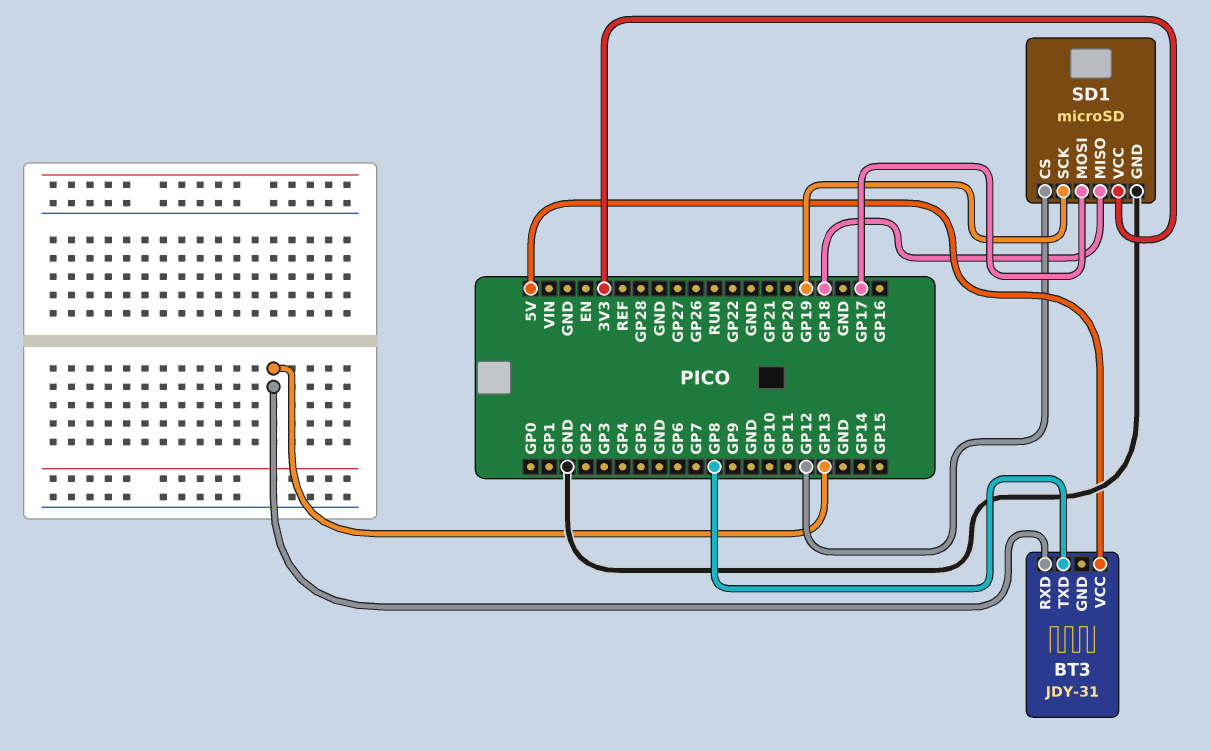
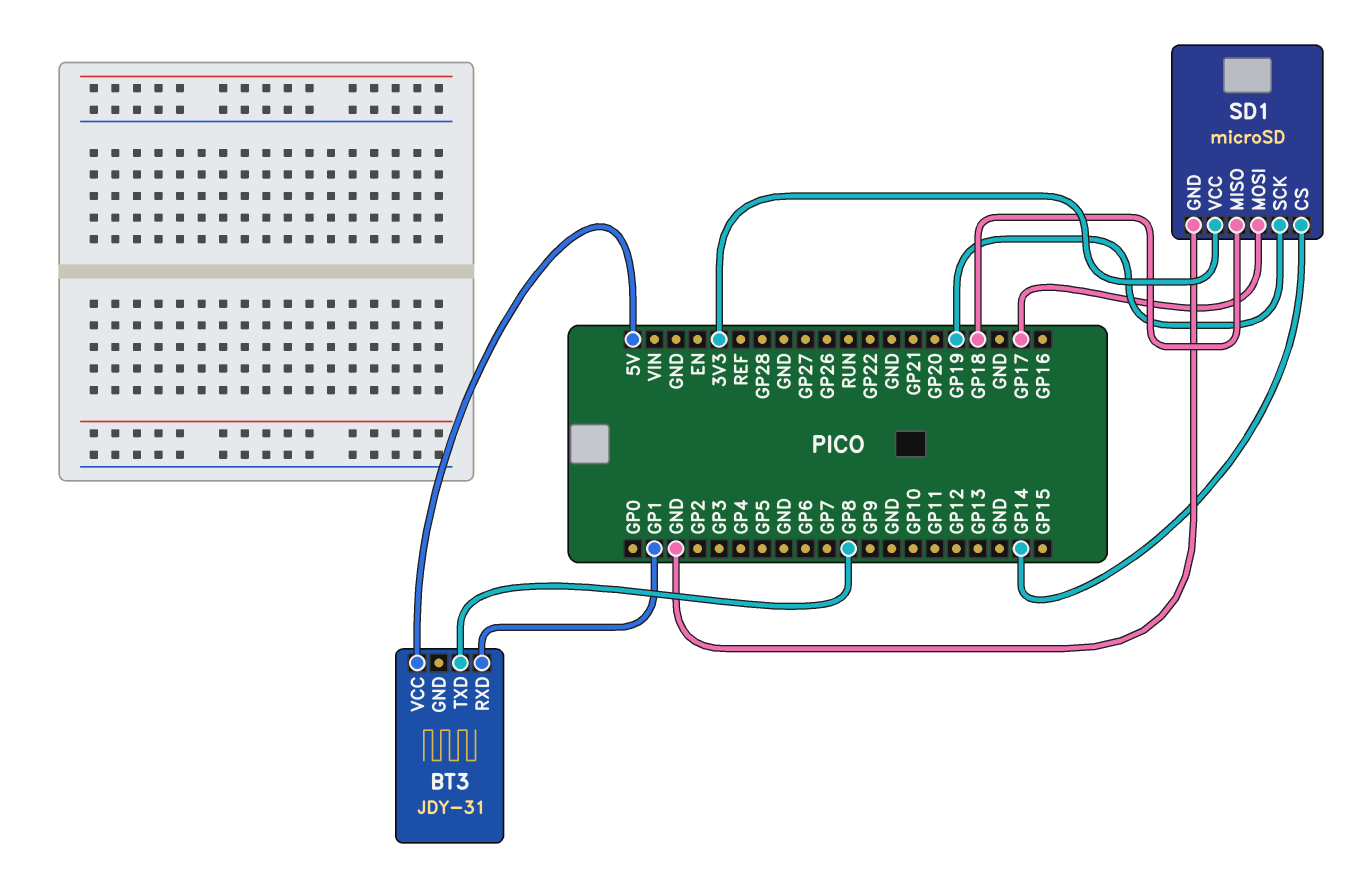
BT3 pin RXD: GP13 -> GP1
SD1 pin CS: GP12 -> GP14

